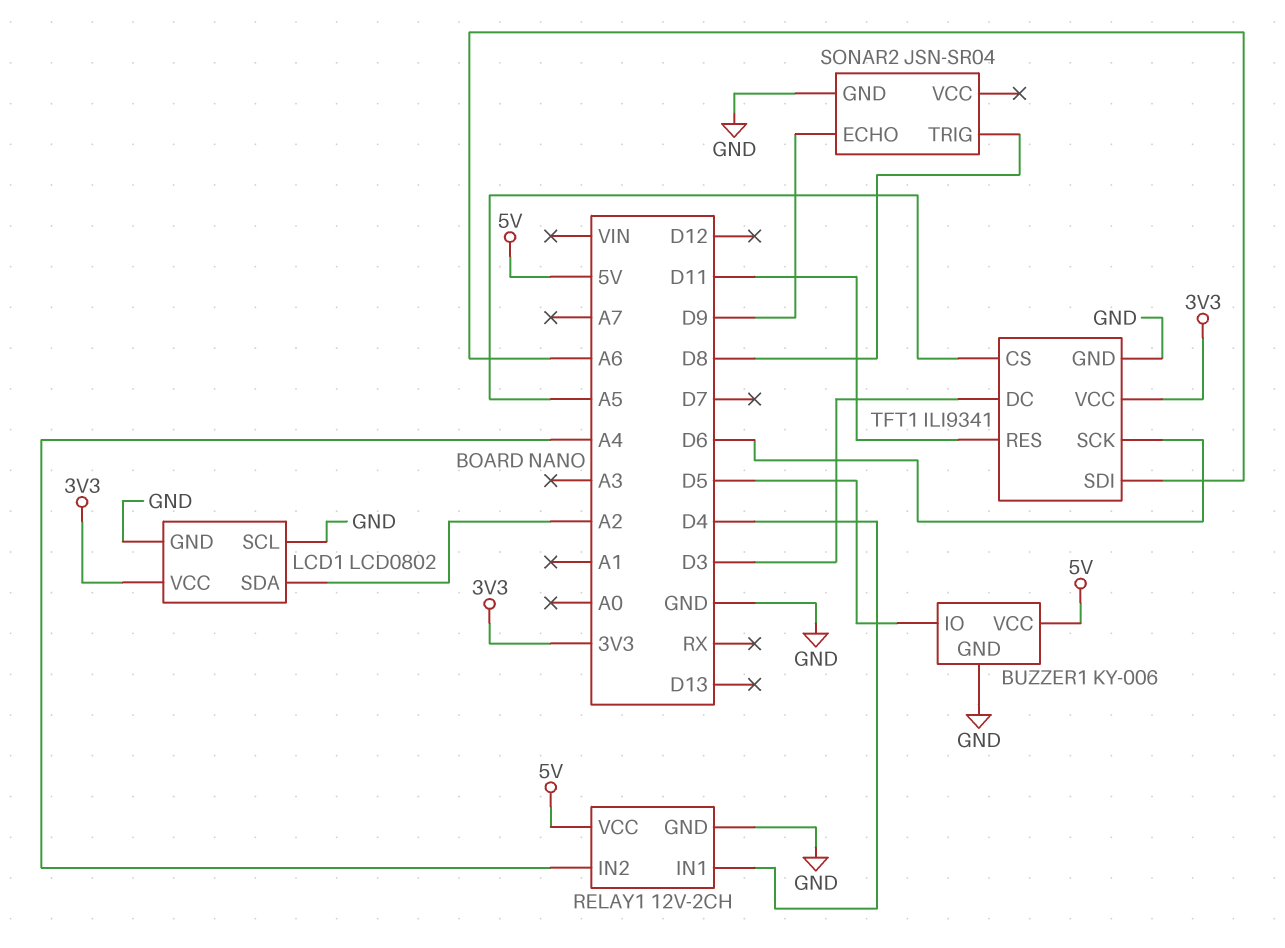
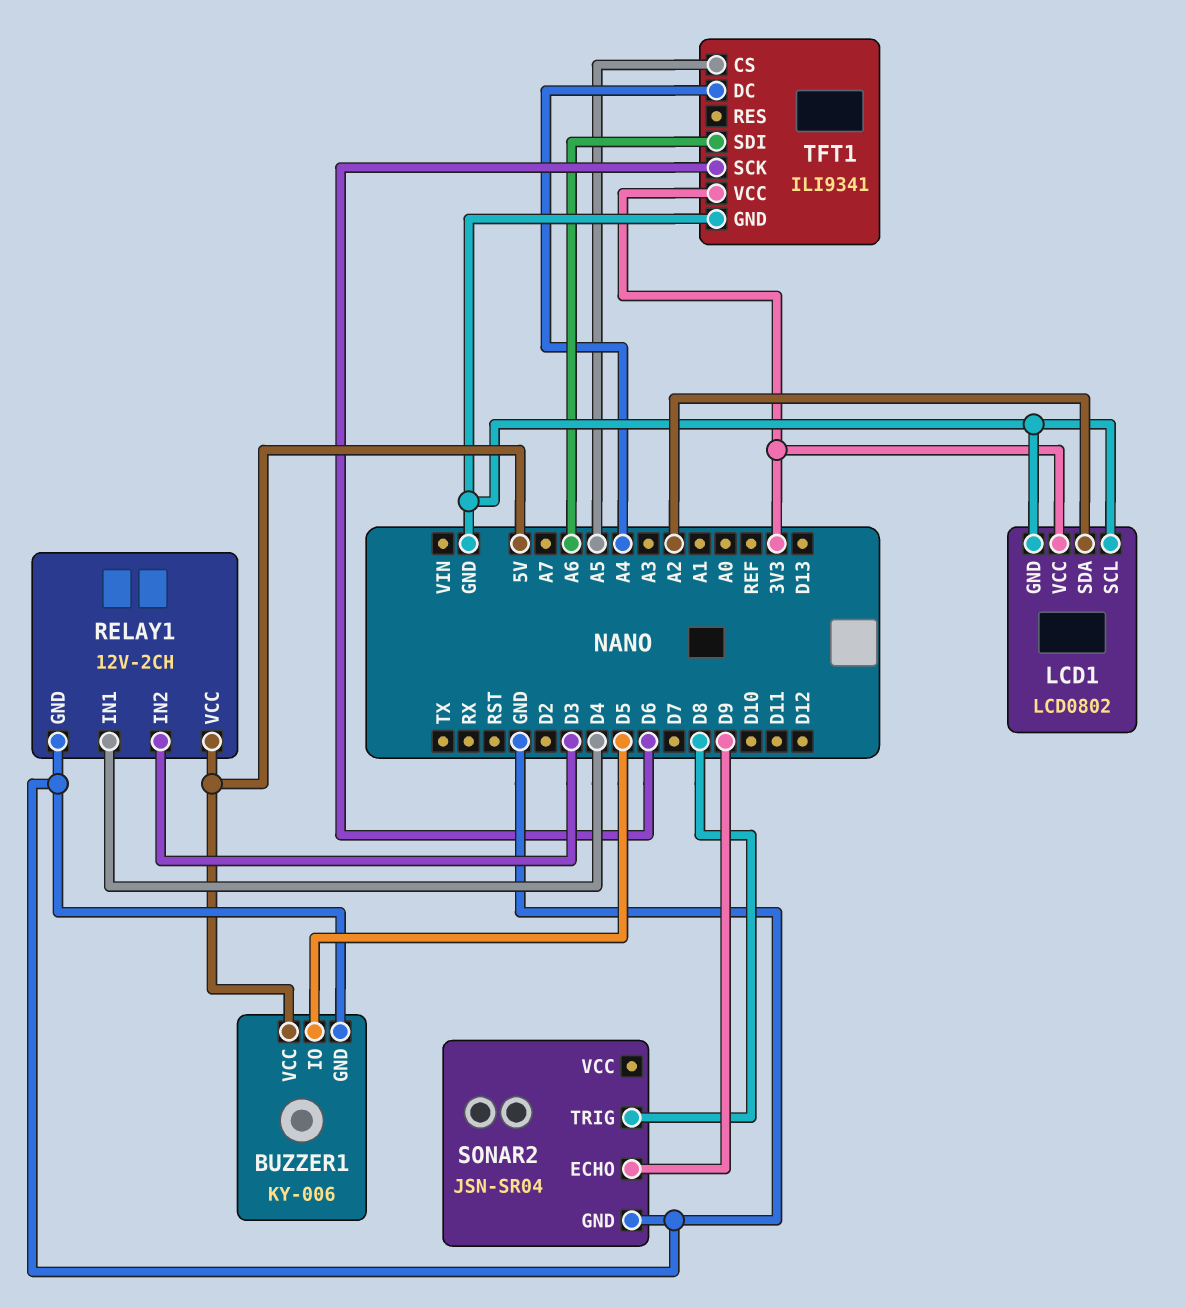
RELAY1 pin IN2: A4 -> D3
TFT1 pin DC: D3 -> A4
TFT1 pin RES: D11 -> none

